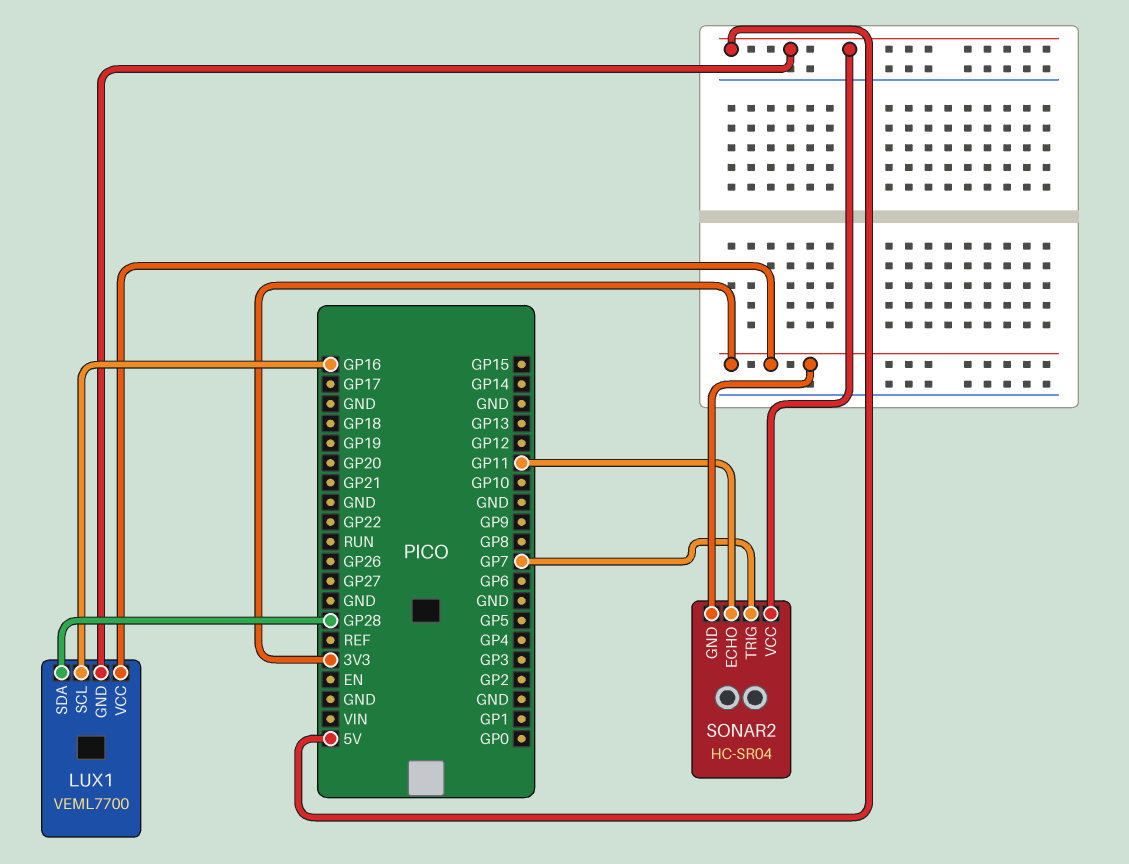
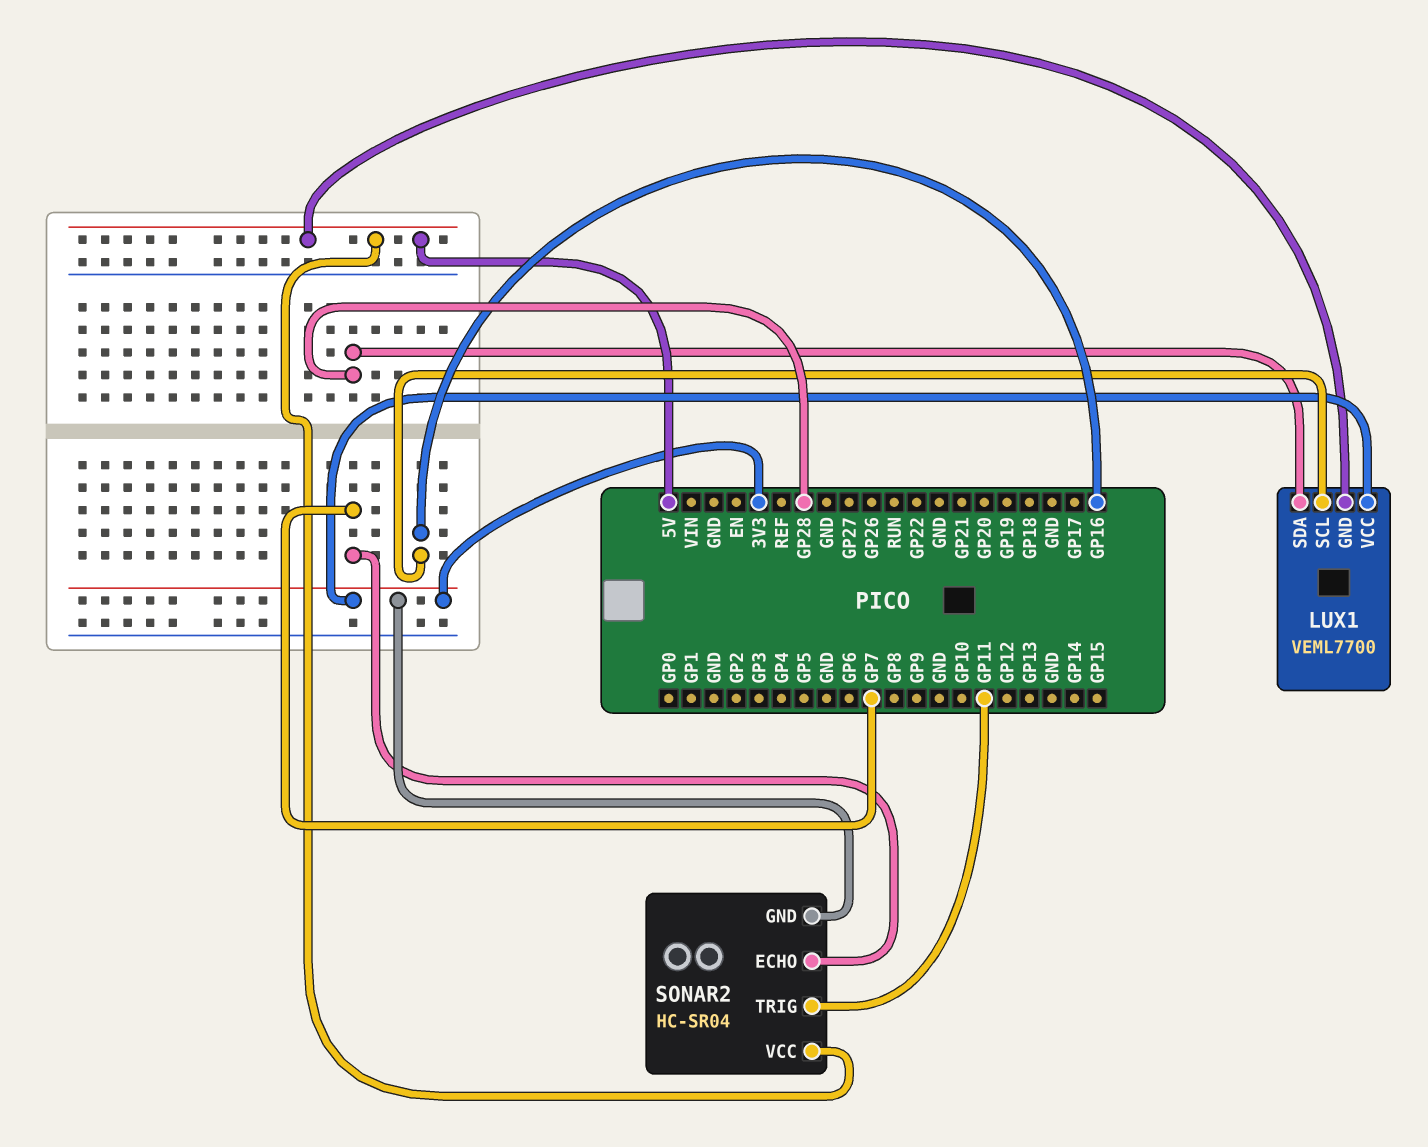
SONAR2 pin ECHO: GP11 -> GP7
SONAR2 pin TRIG: GP7 -> GP11

